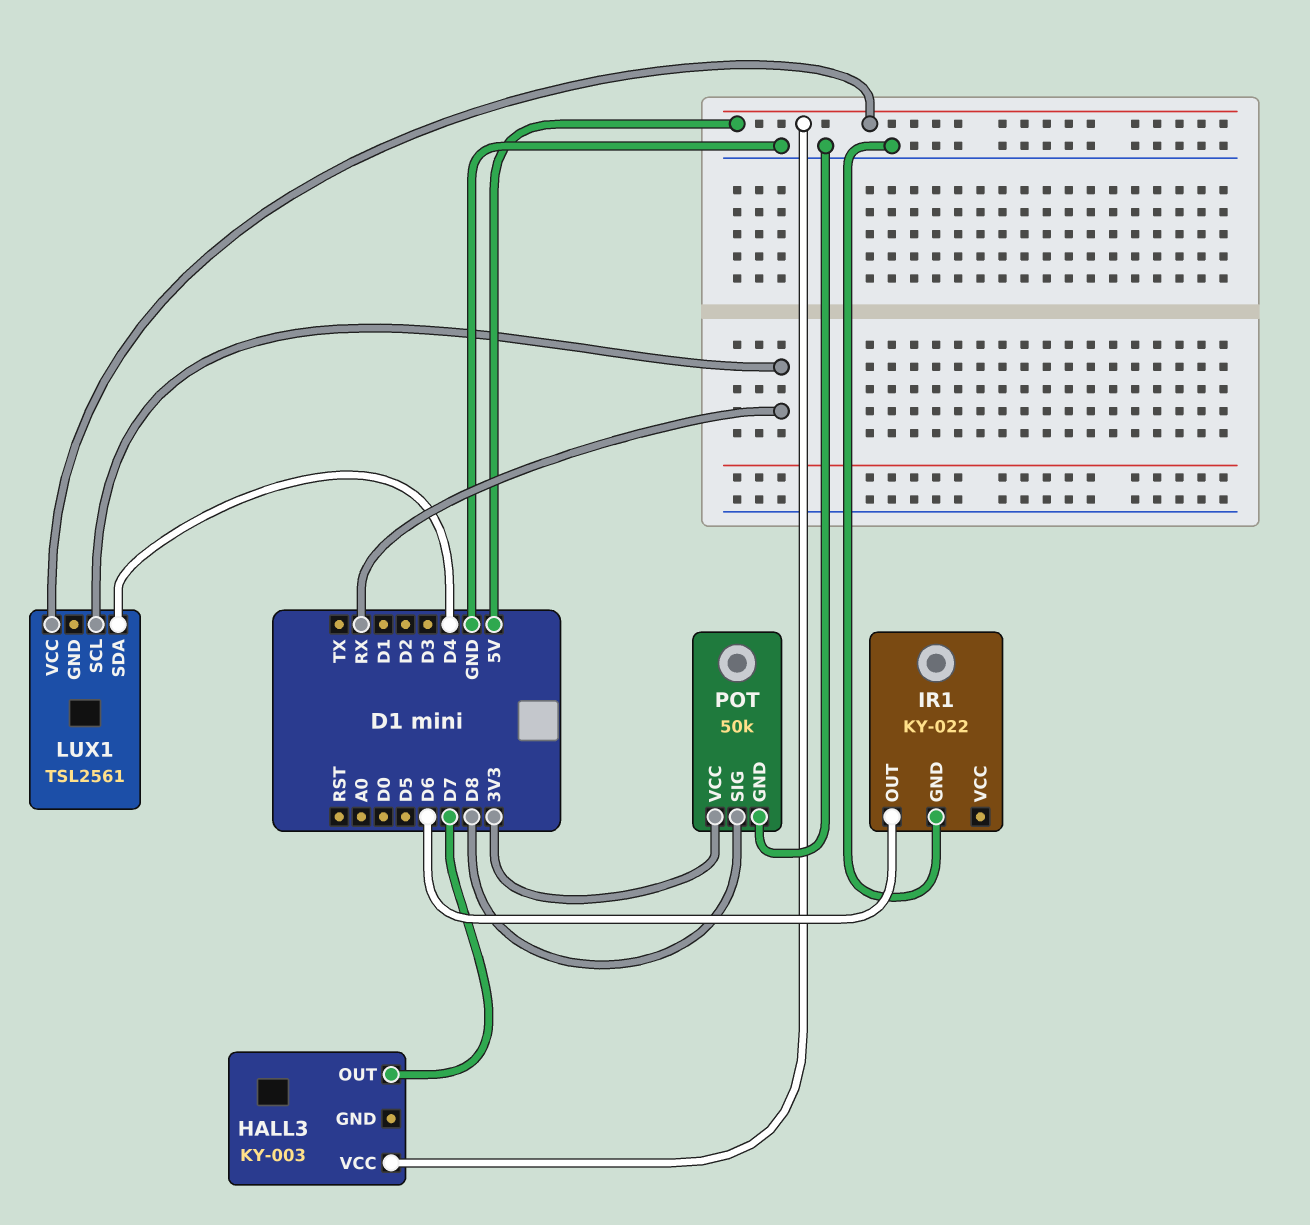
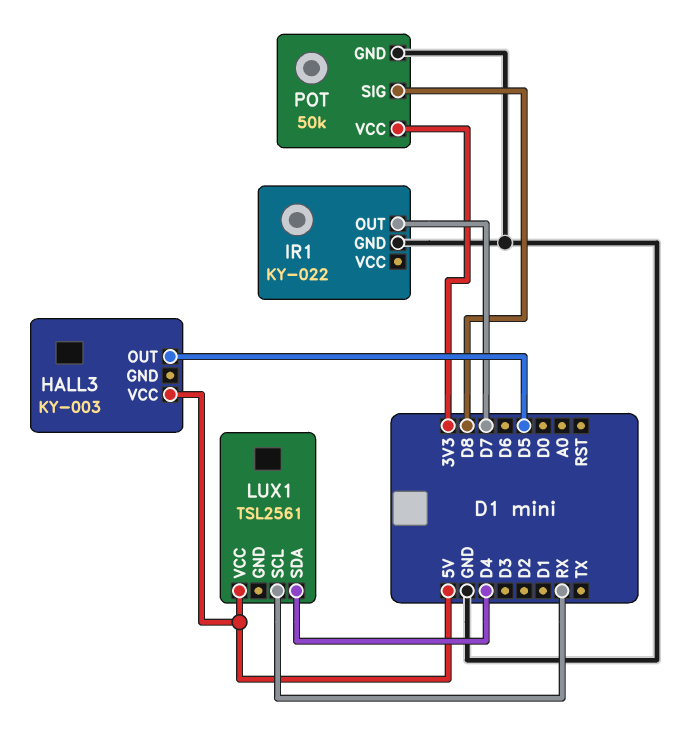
HALL3 pin OUT: D7 -> D5
IR1 pin OUT: D6 -> D7

